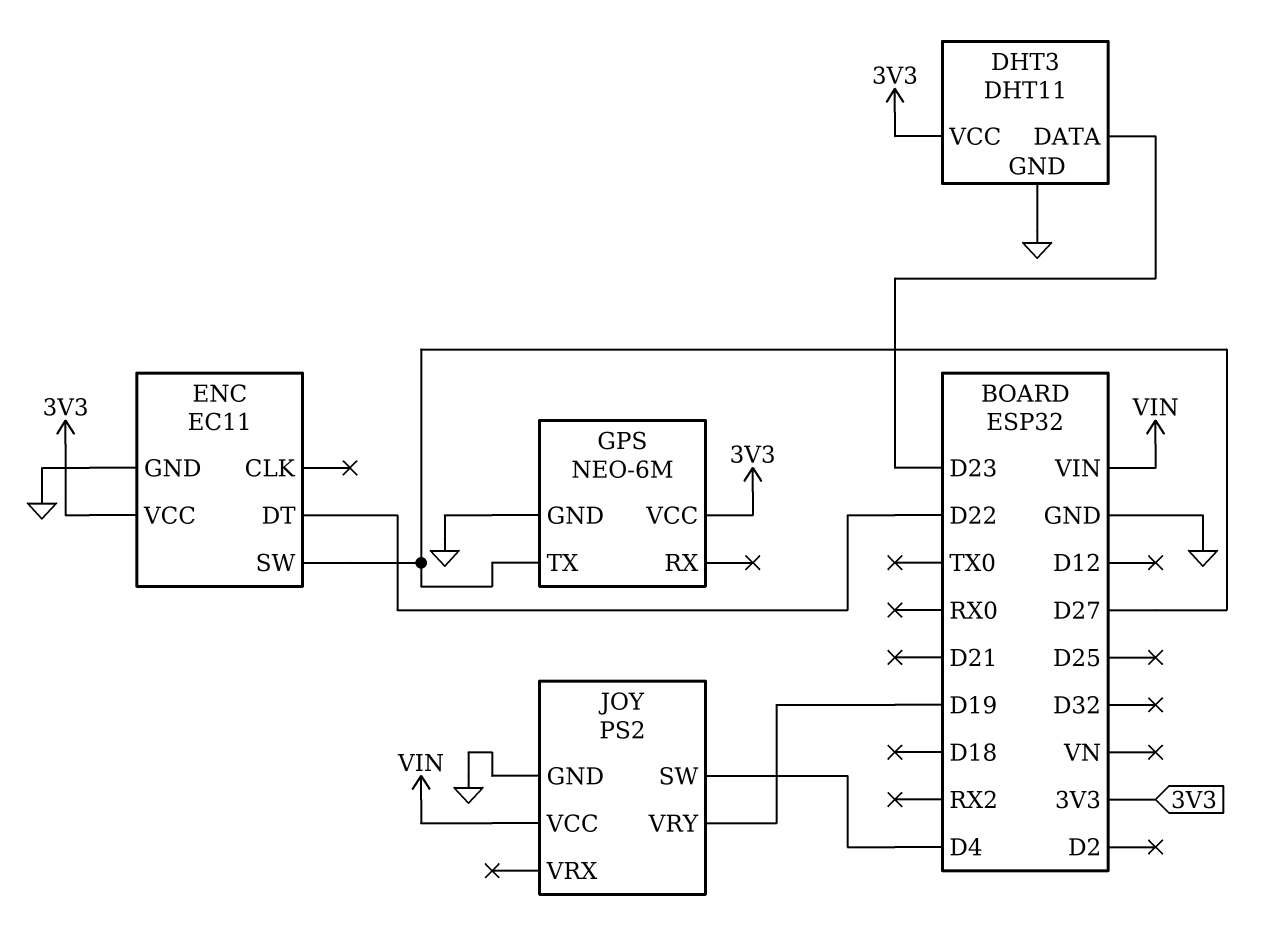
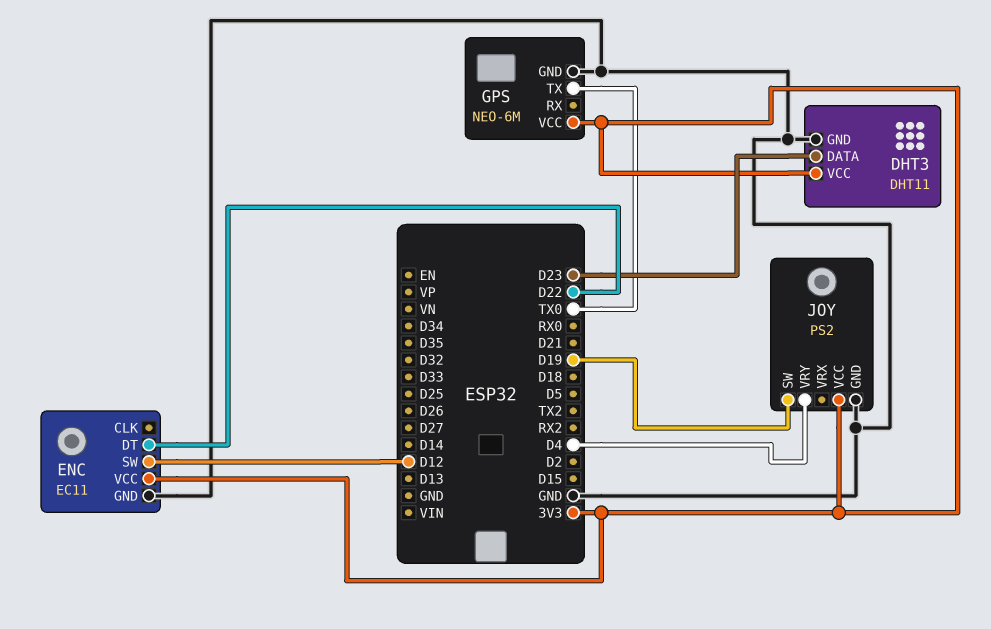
ENC pin SW: D27 -> D12
GPS pin TX: D27 -> TX0
JOY pin SW: D4 -> D19
JOY pin VCC: VIN -> 3V3
JOY pin VRY: D19 -> D4

